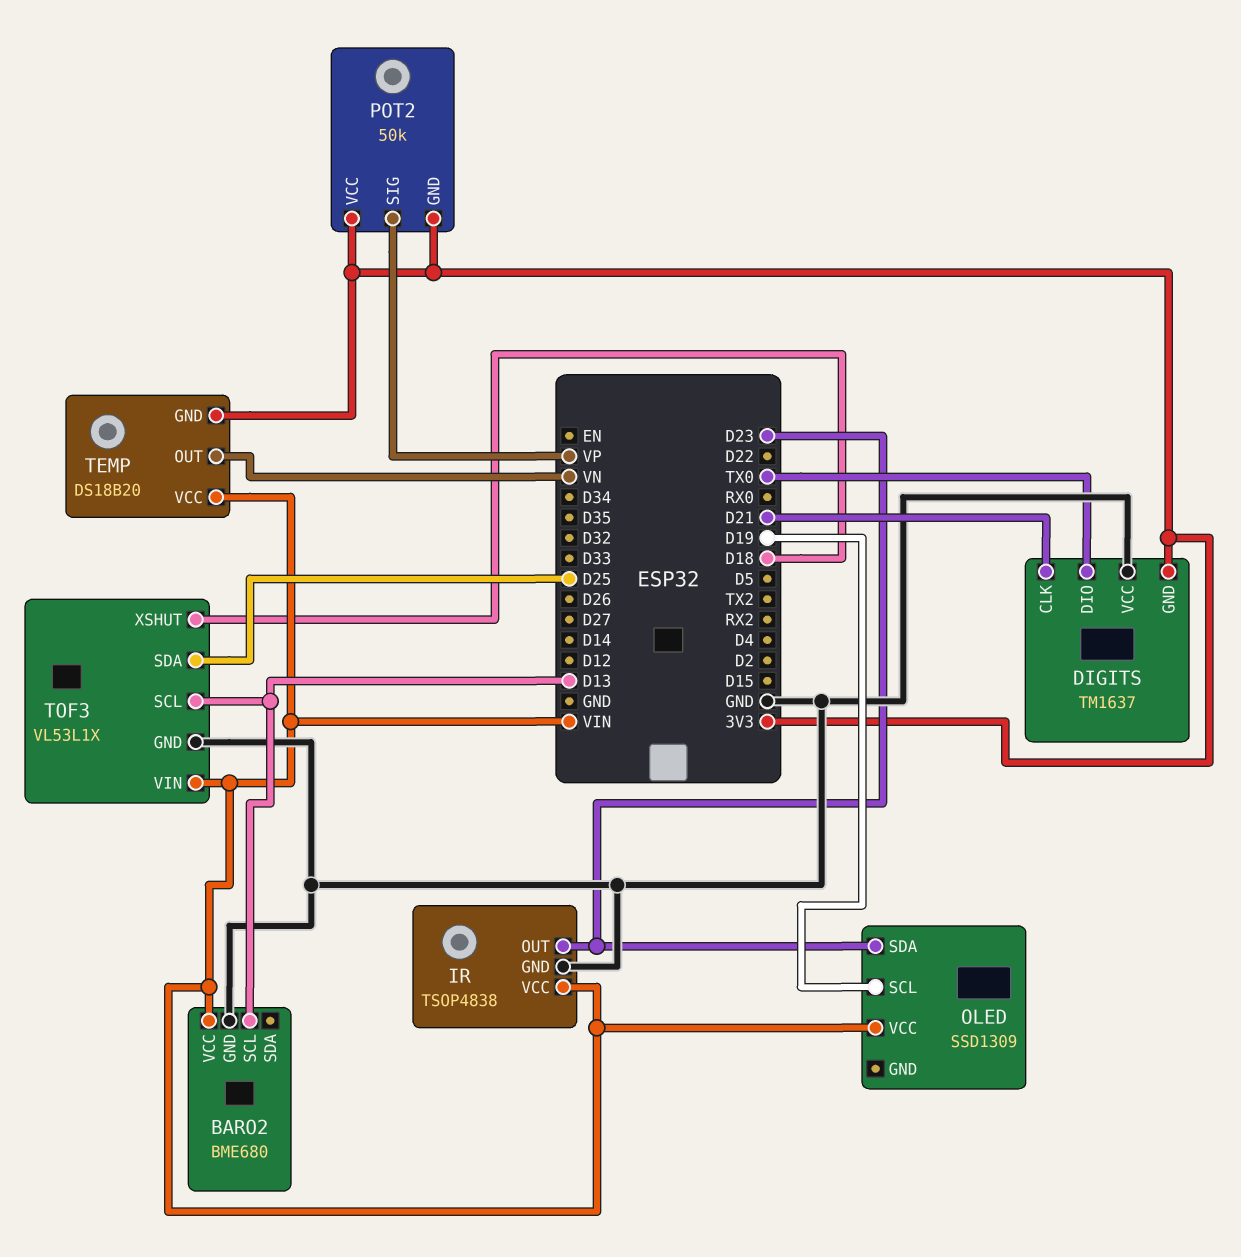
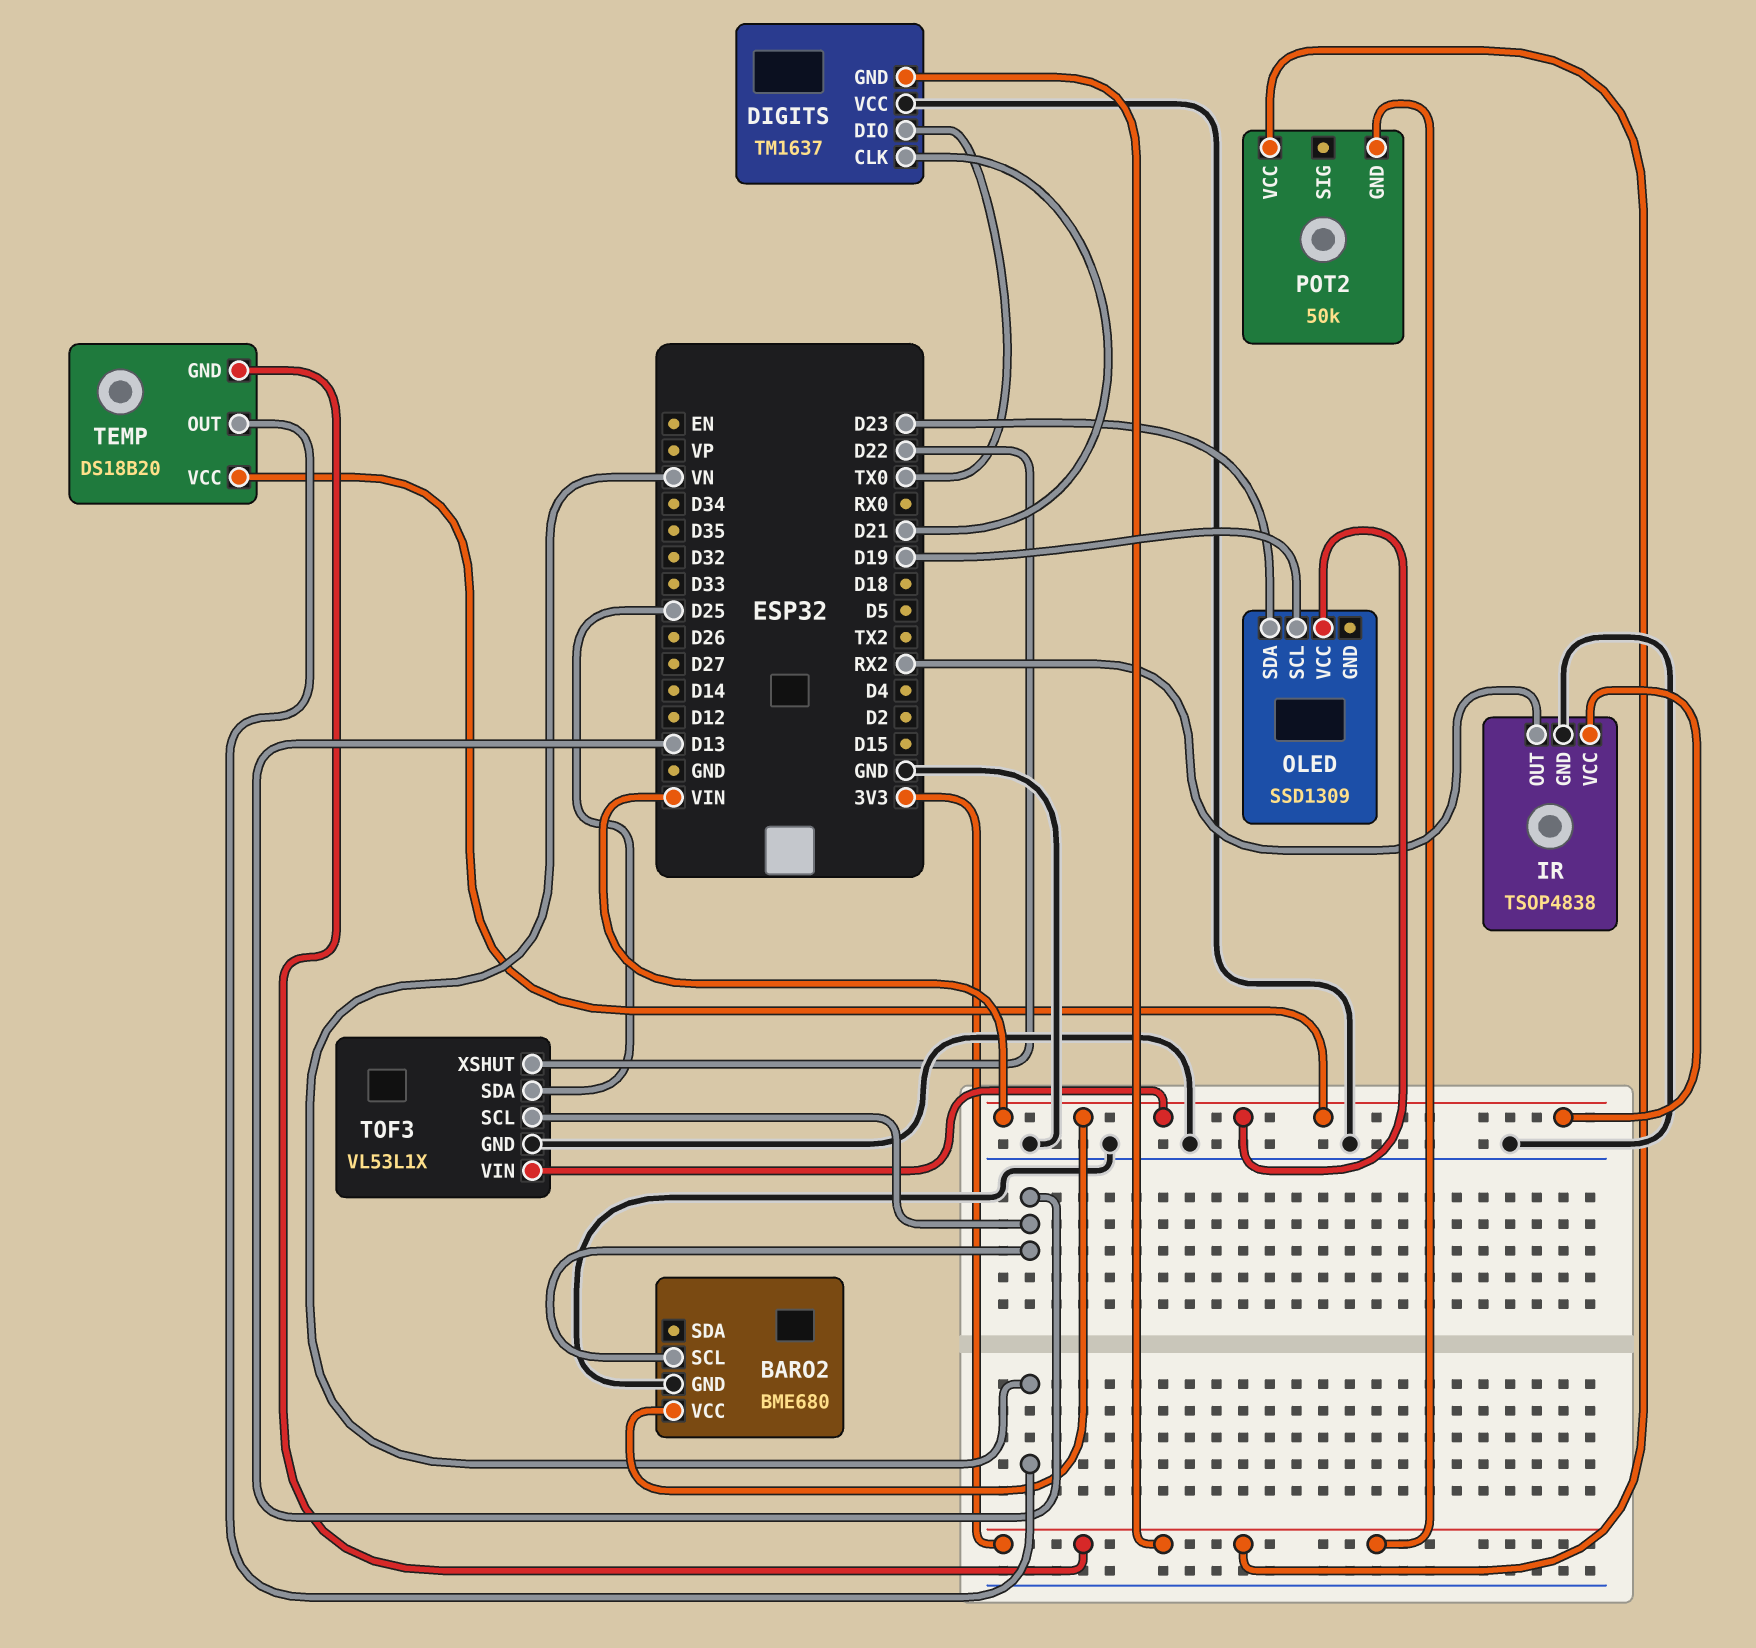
IR pin OUT: D23 -> RX2
POT2 pin SIG: VP -> none
TOF3 pin XSHUT: D18 -> D22

